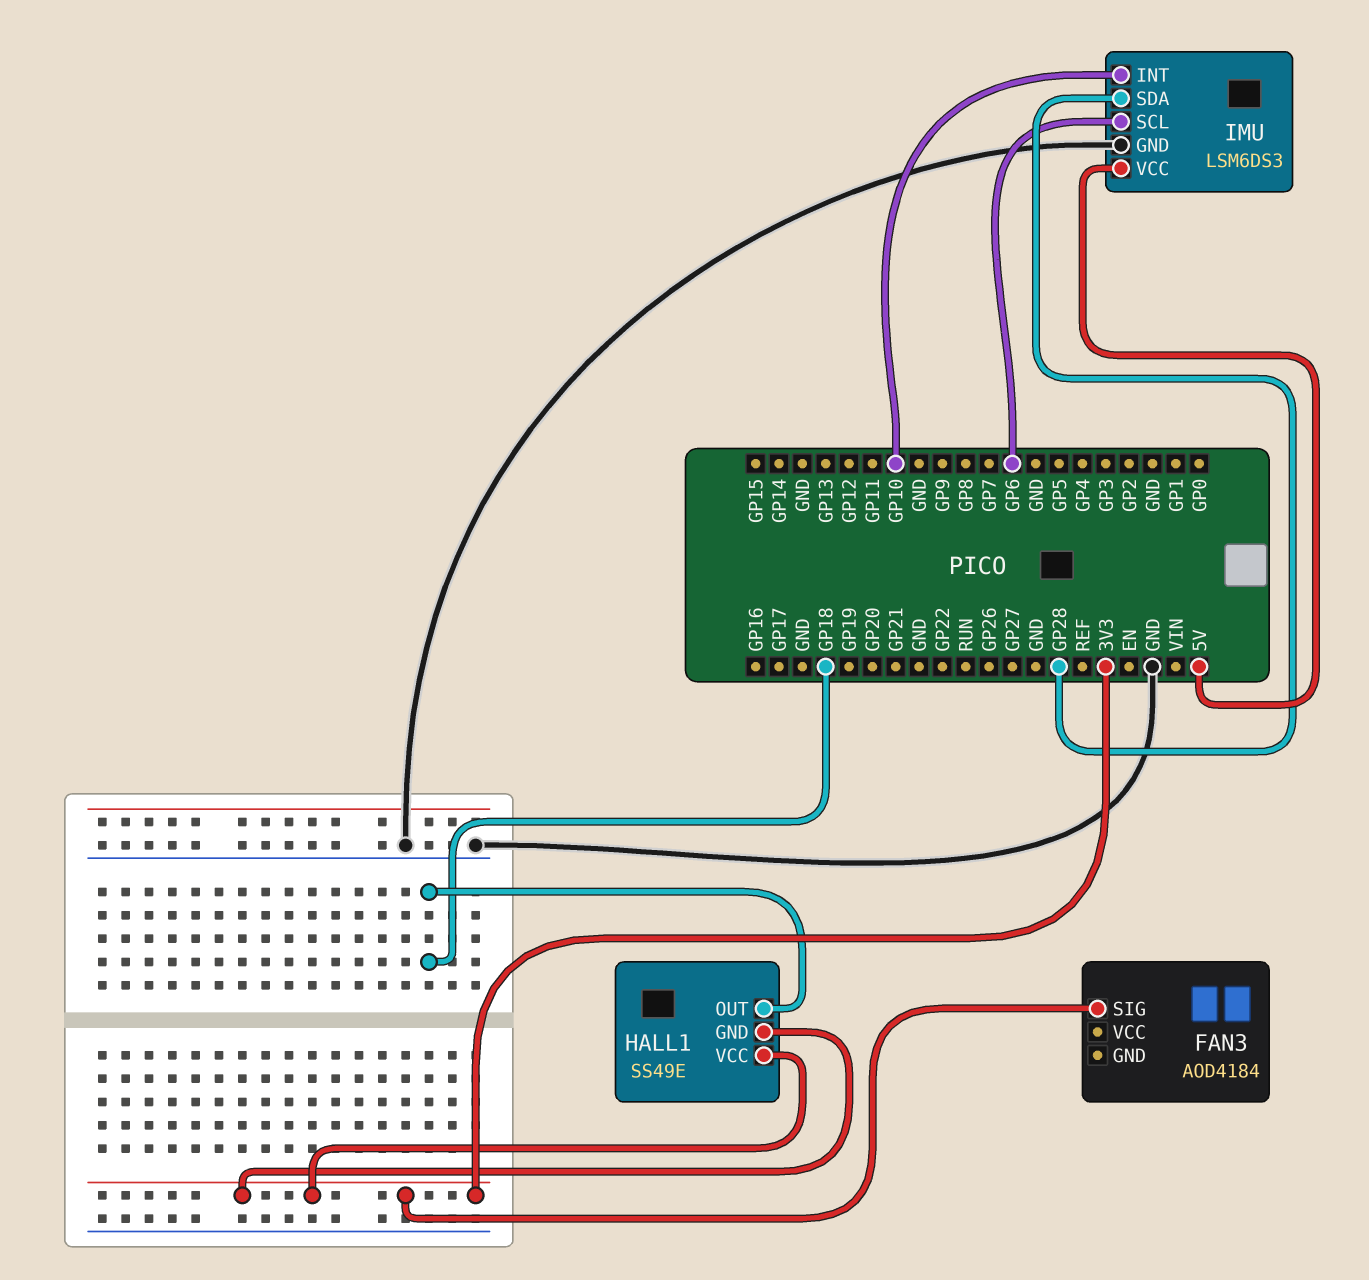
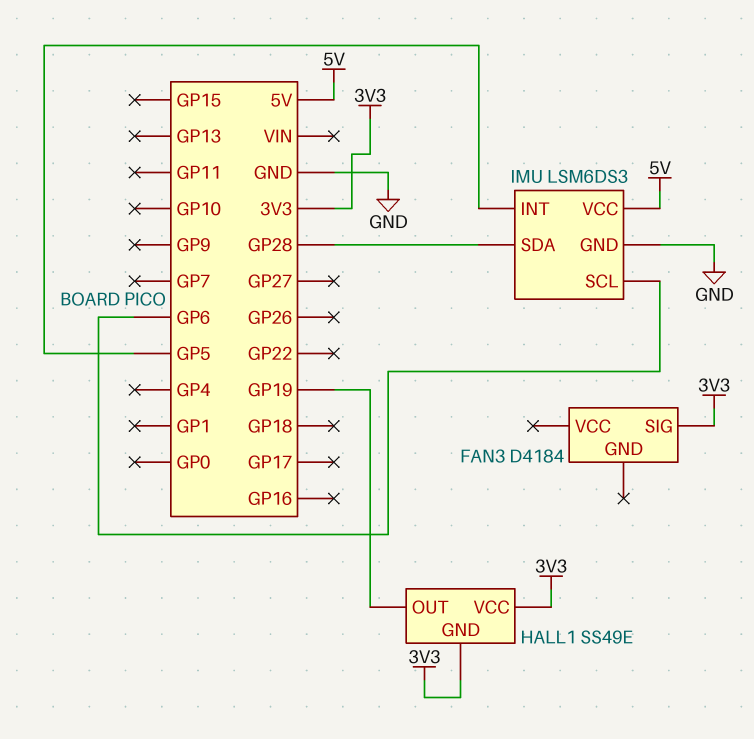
FAN3: AOD4184 -> D4184
HALL1 pin OUT: GP18 -> GP19
IMU pin INT: GP10 -> GP5

